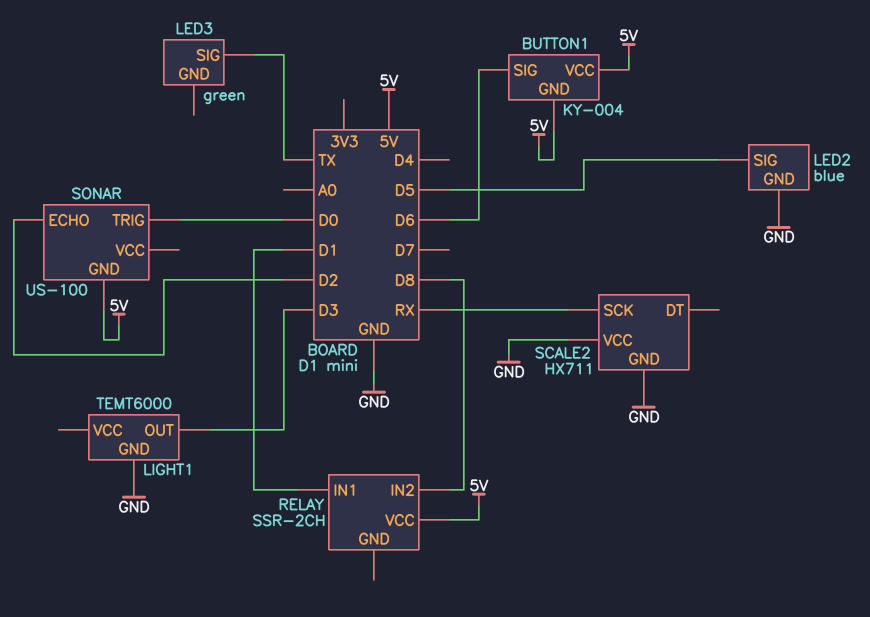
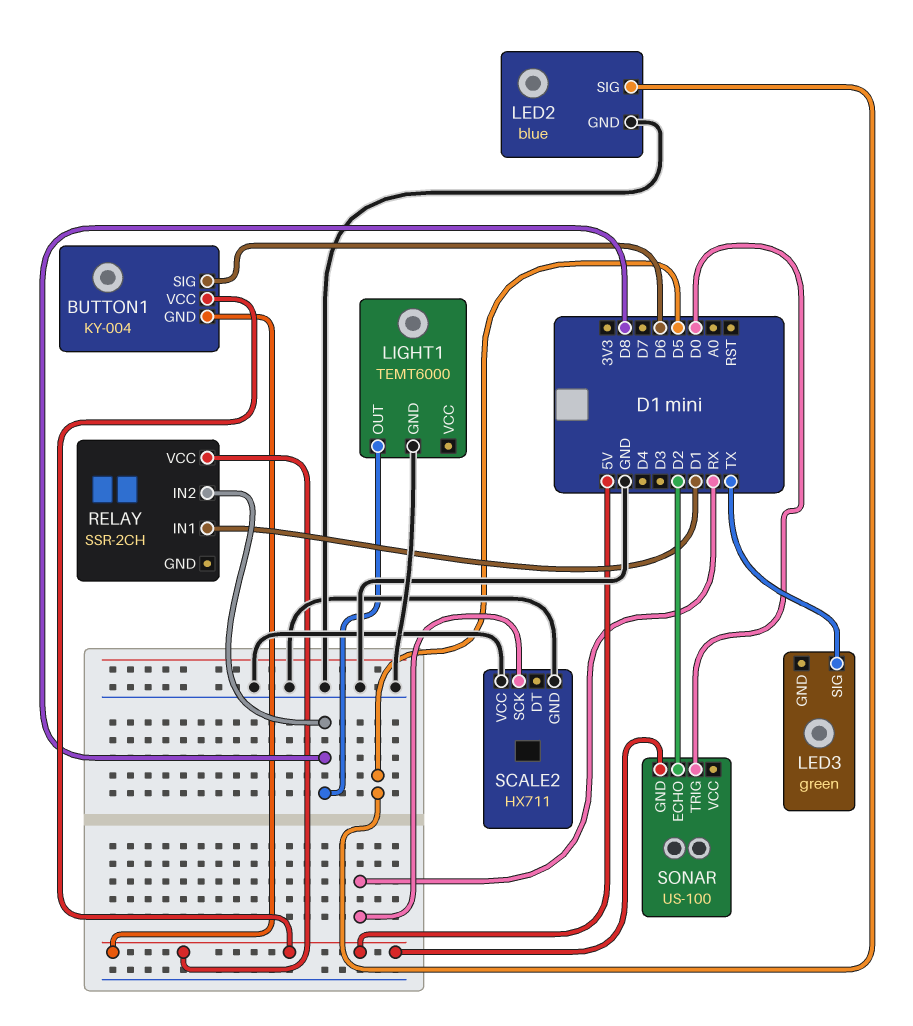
LIGHT1 pin OUT: D3 -> D8

